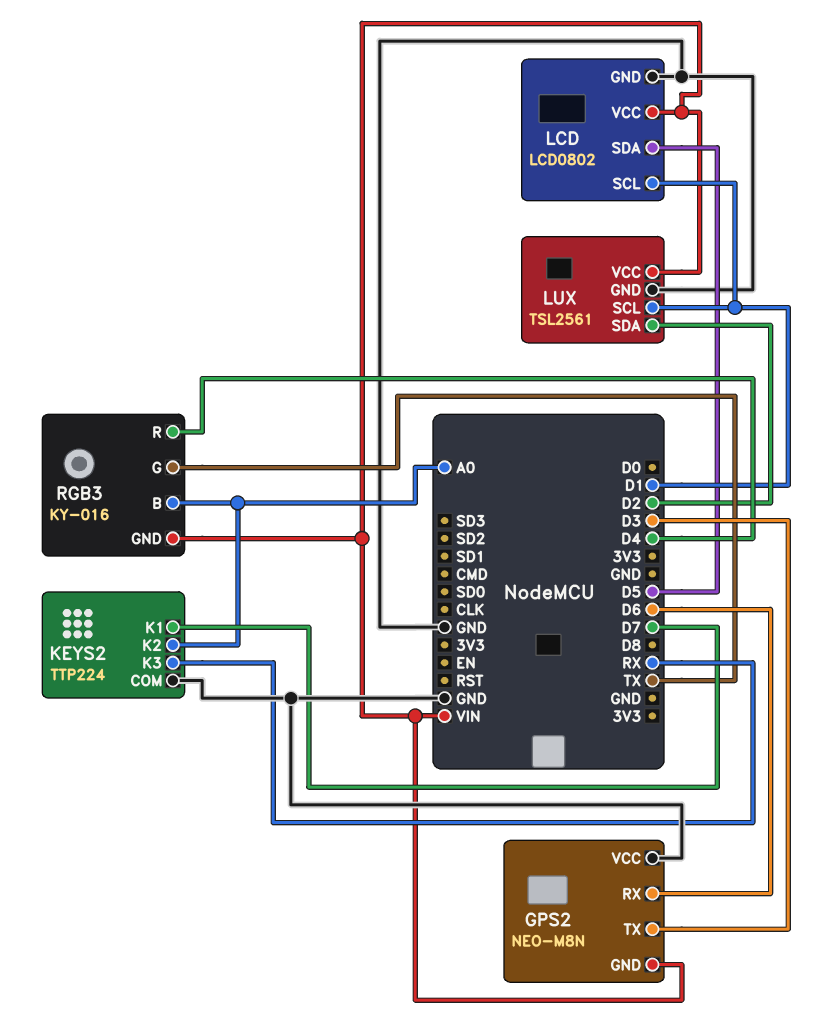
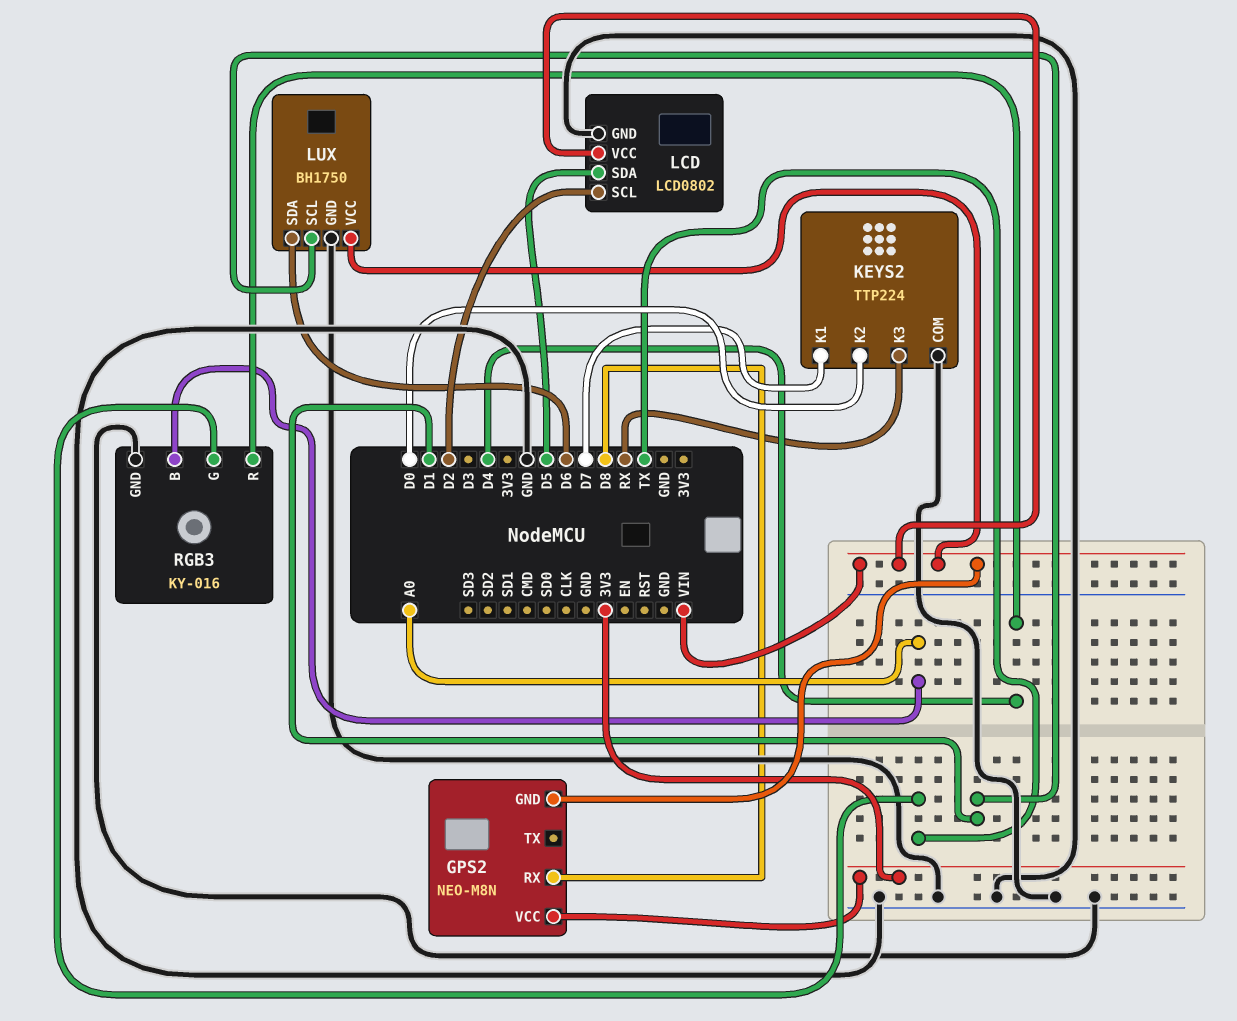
GPS2 pin RX: D6 -> D8
GPS2 pin TX: D3 -> none
GPS2 pin VCC: GND -> 3V3
KEYS2 pin K2: A0 -> D0
LCD pin SCL: D1 -> D2
LUX: TSL2561 -> BH1750
LUX pin SDA: D2 -> D6
RGB3 pin GND: VIN -> GND

